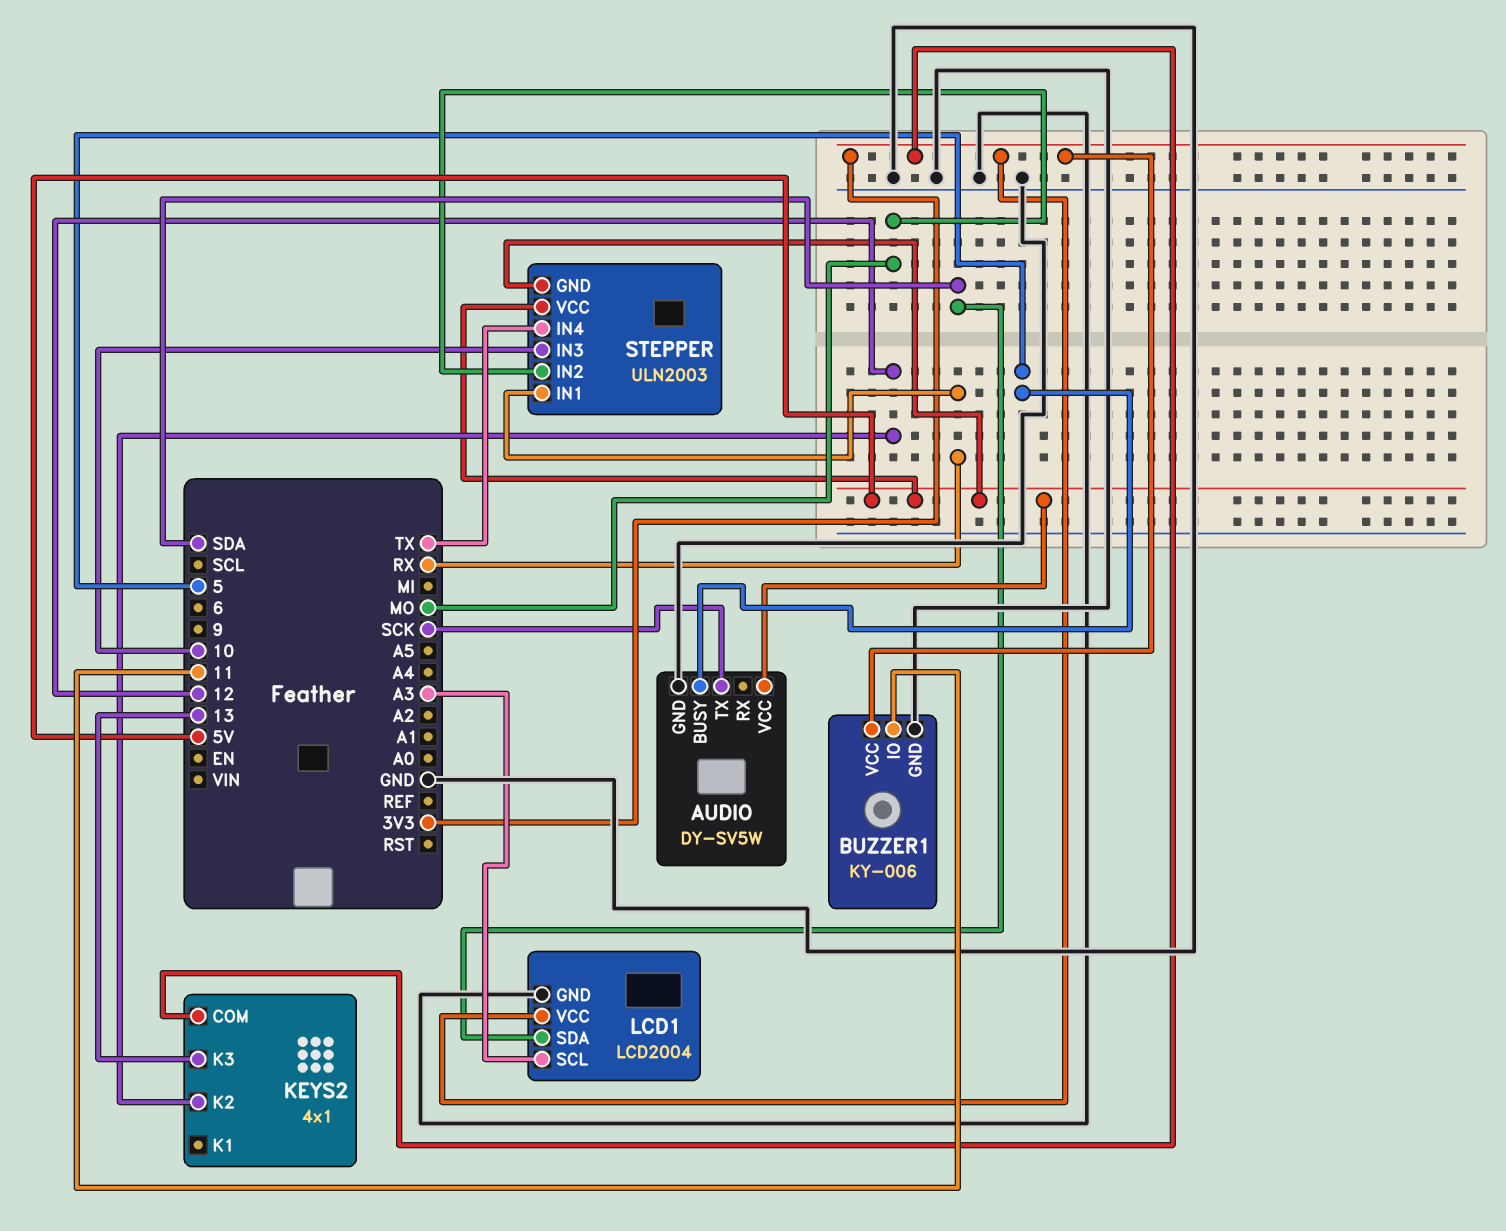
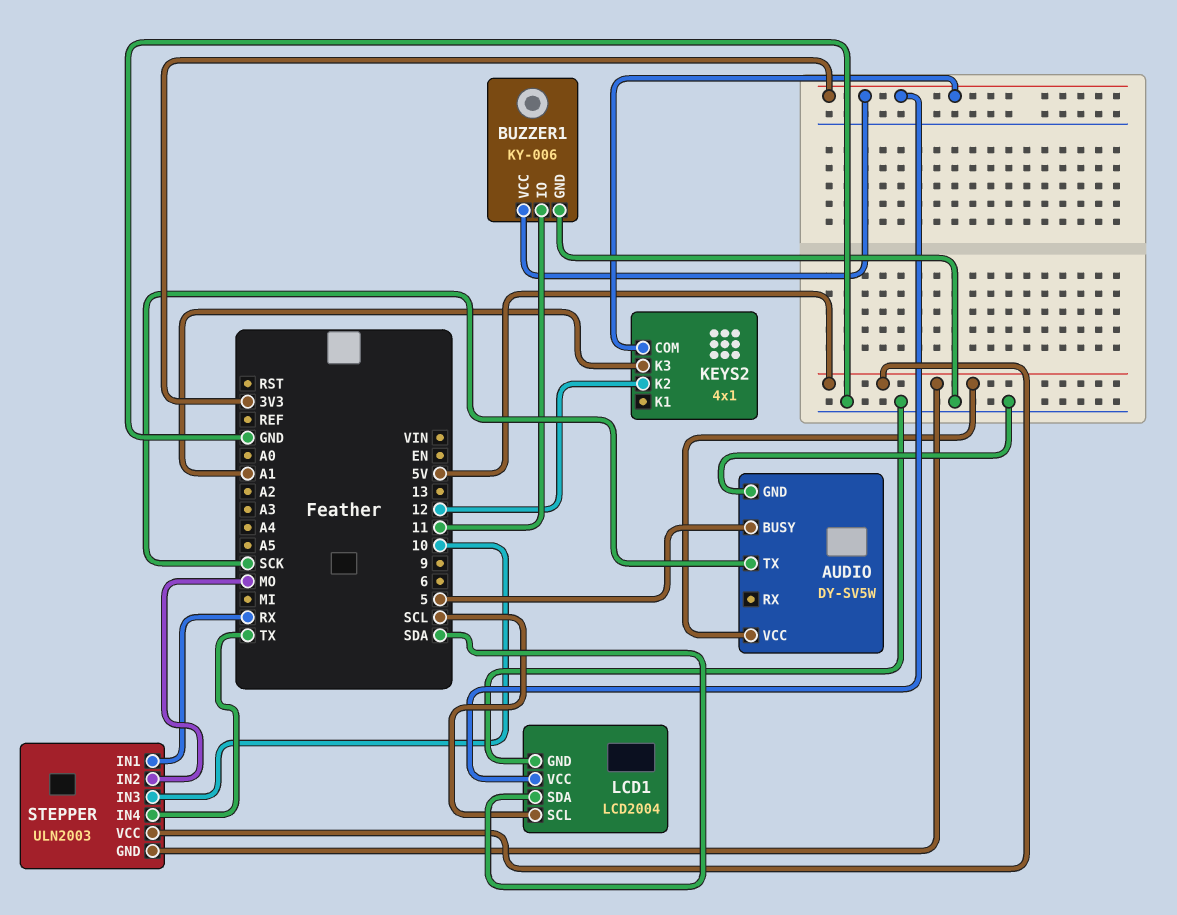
KEYS2 pin K3: 13 -> A1
LCD1 pin SCL: A3 -> SCL

